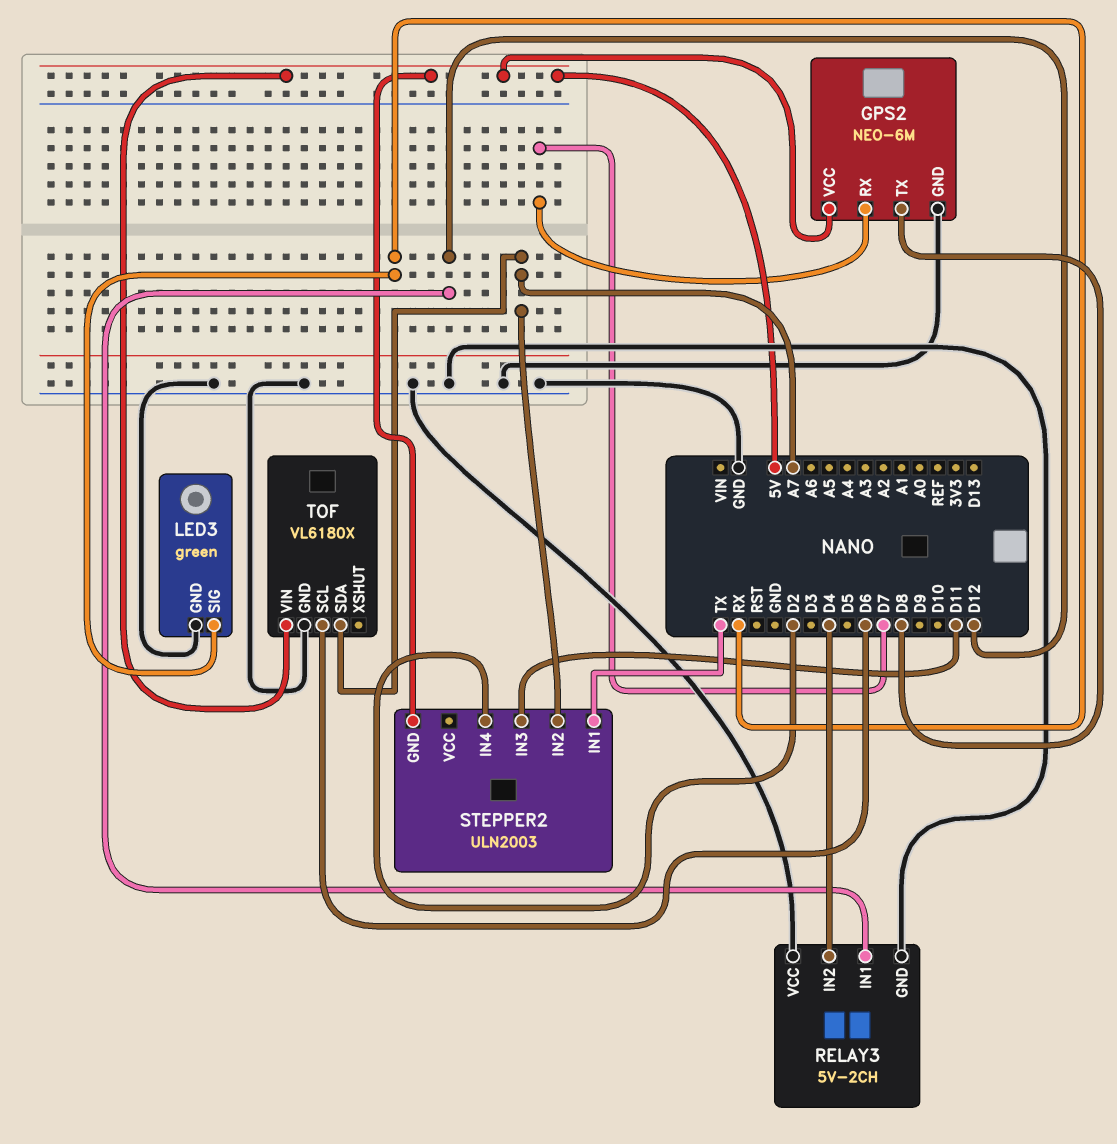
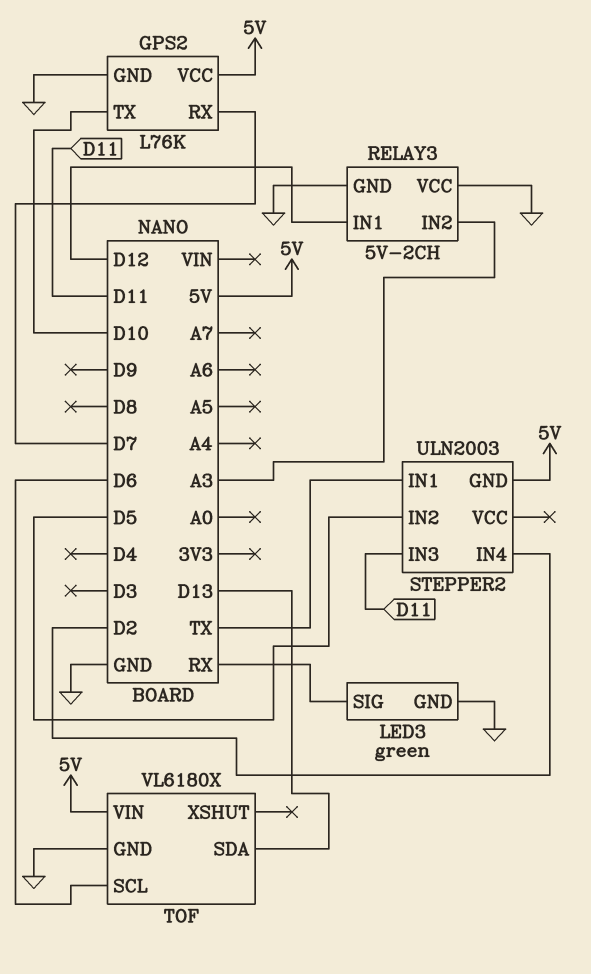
GPS2: NEO-6M -> L76K
GPS2 pin TX: D8 -> D10
RELAY3 pin IN2: D4 -> A3
STEPPER2 pin IN2: A7 -> D5
TOF pin SDA: A7 -> D13

